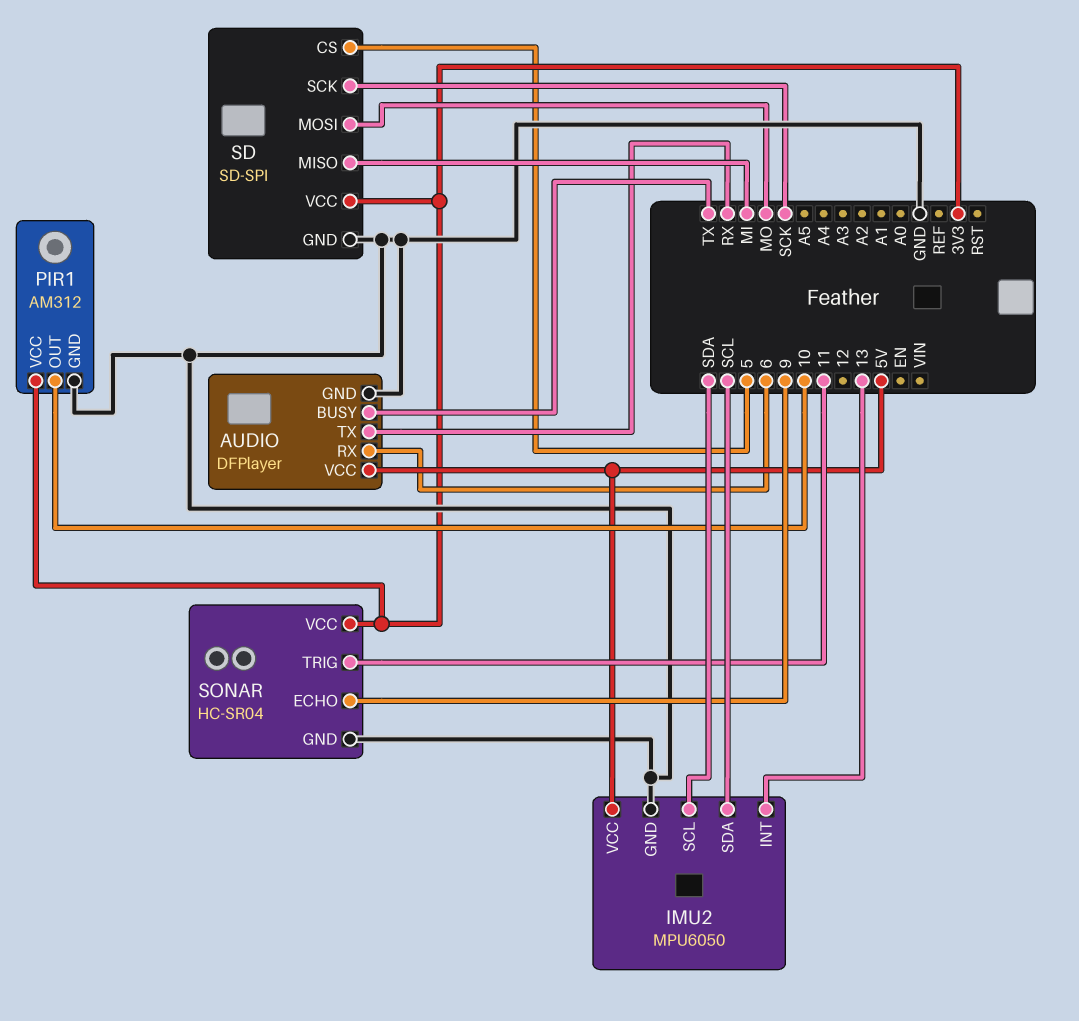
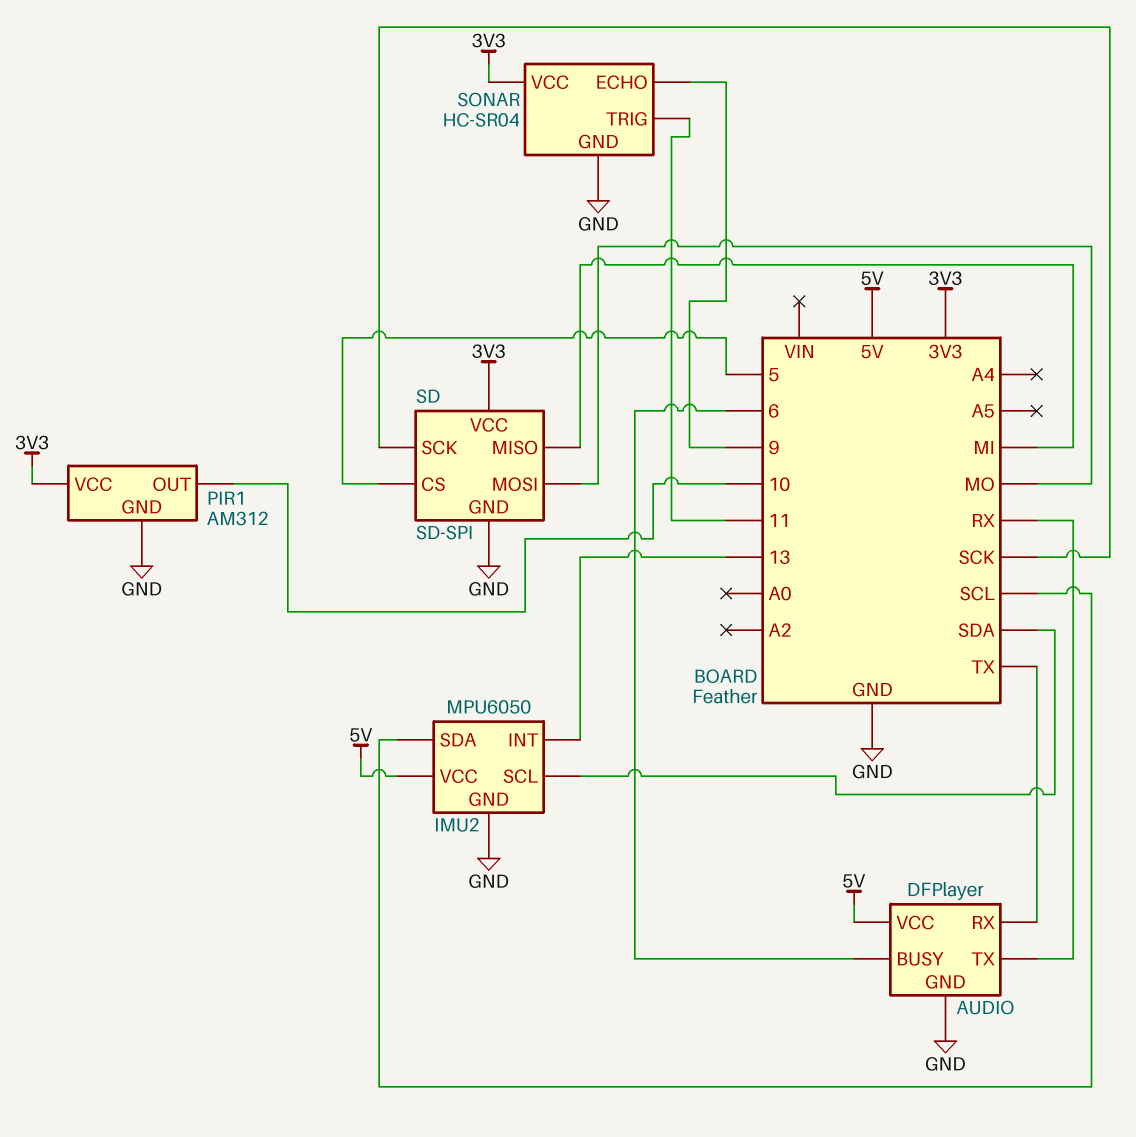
AUDIO pin BUSY: TX -> 6
AUDIO pin RX: 6 -> TX

